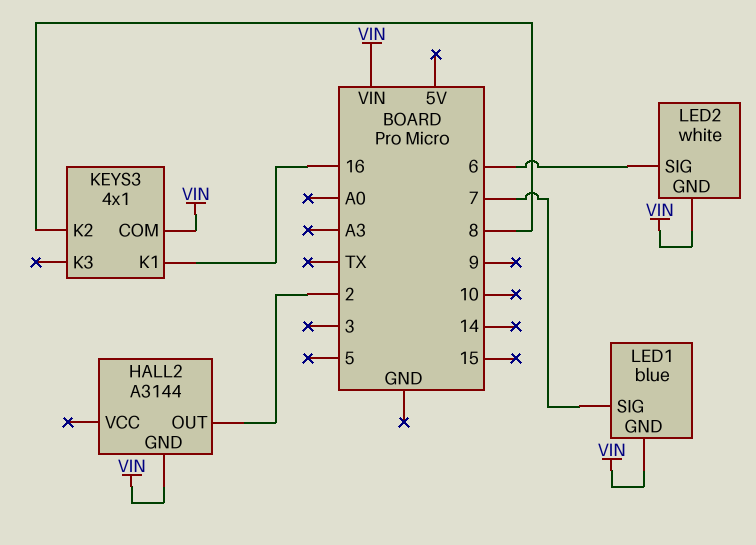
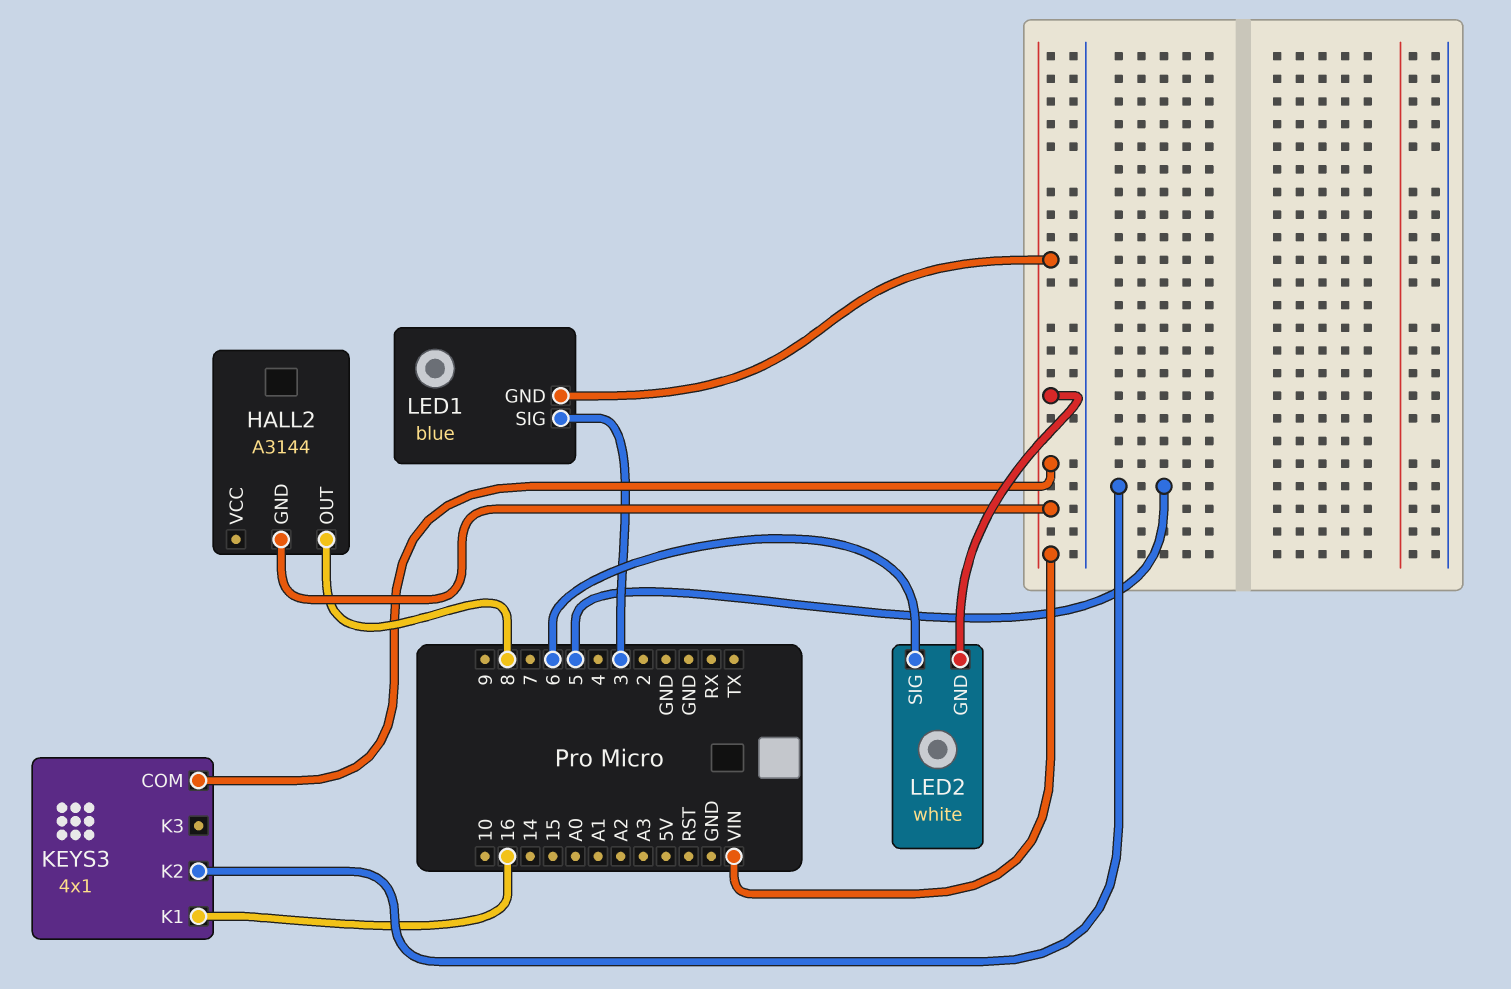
HALL2 pin OUT: 2 -> 8
KEYS3 pin K2: 8 -> 5
LED1 pin SIG: 7 -> 3

